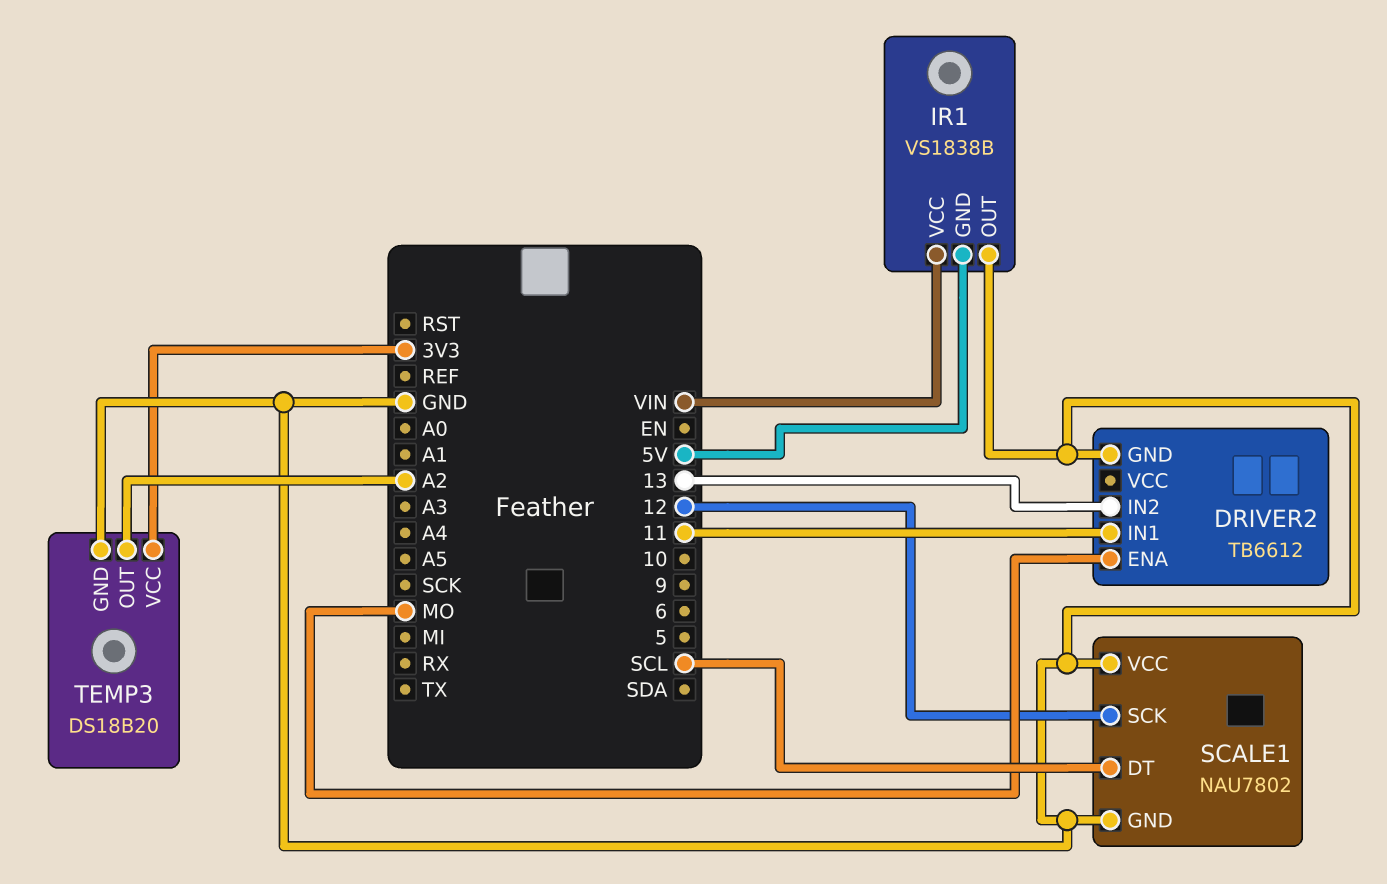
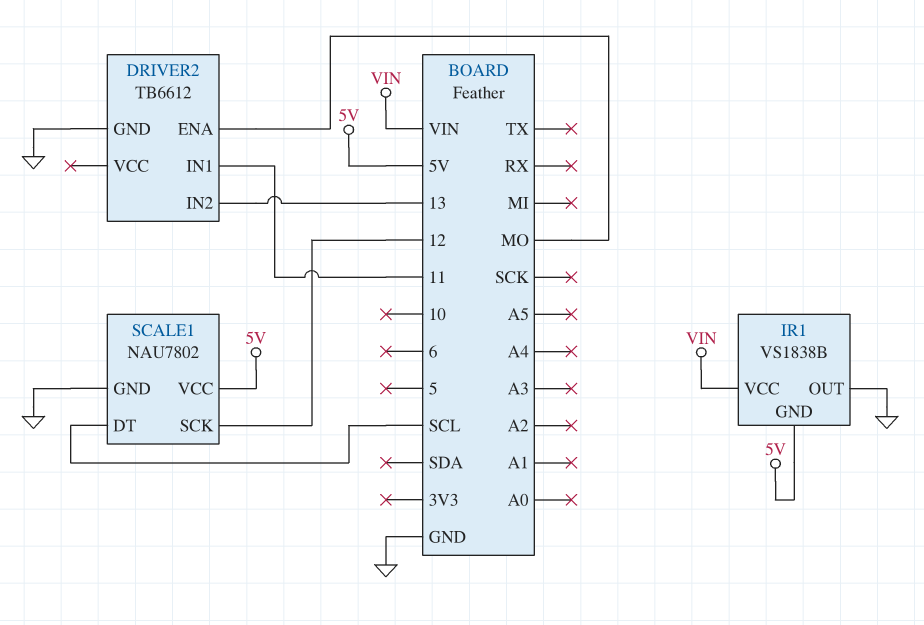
SCALE1 pin VCC: GND -> 5V
TEMP3: DS18B20 -> none
TEMP3 pin GND: GND -> none
TEMP3 pin OUT: A2 -> none
TEMP3 pin VCC: 3V3 -> none

